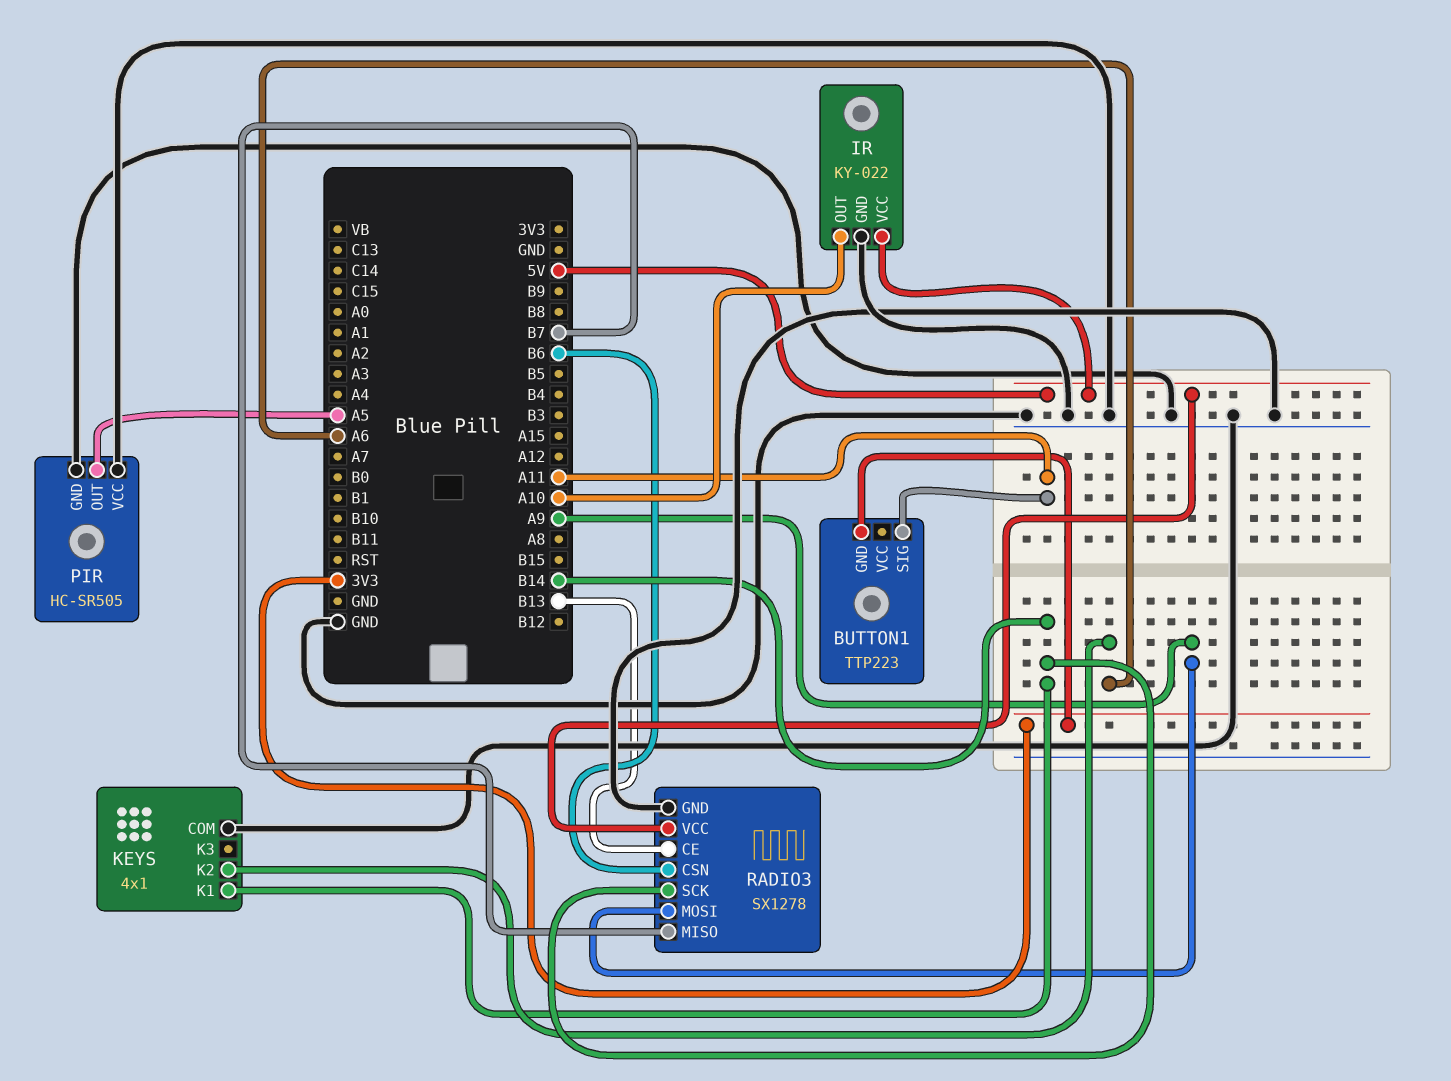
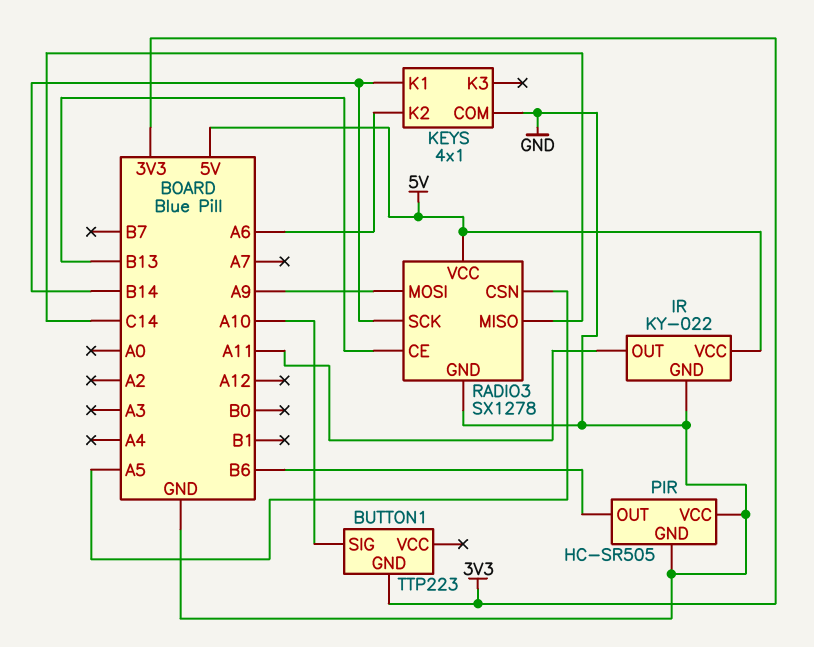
BUTTON1 pin SIG: A11 -> A10
IR pin OUT: A10 -> A11
PIR pin OUT: A5 -> B6
RADIO3 pin CSN: B6 -> A5
RADIO3 pin MISO: B7 -> C14

